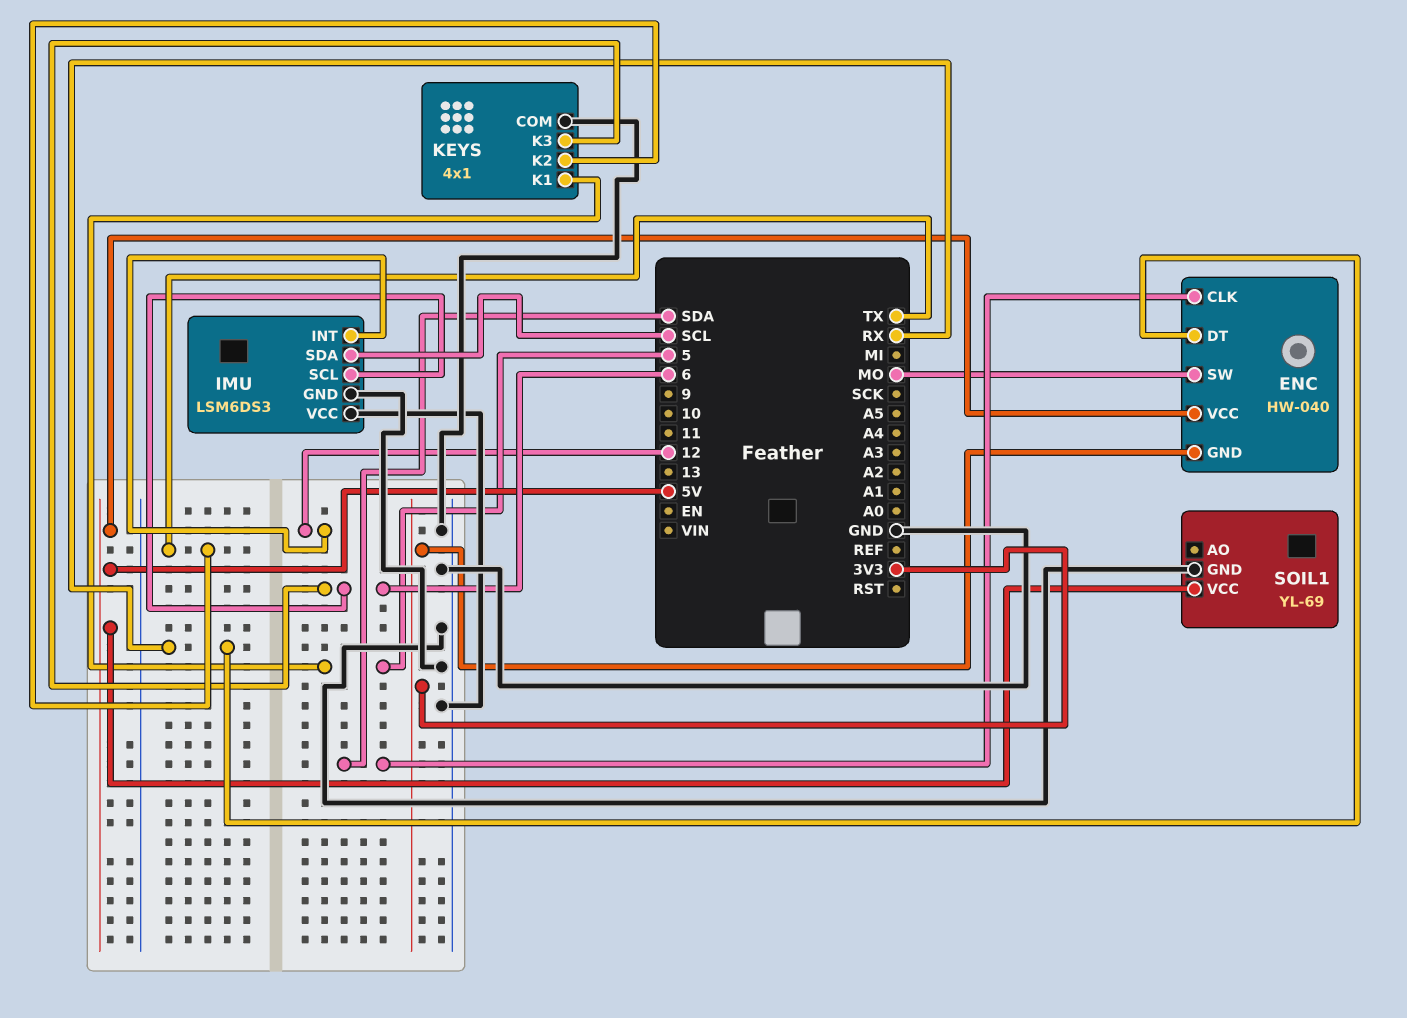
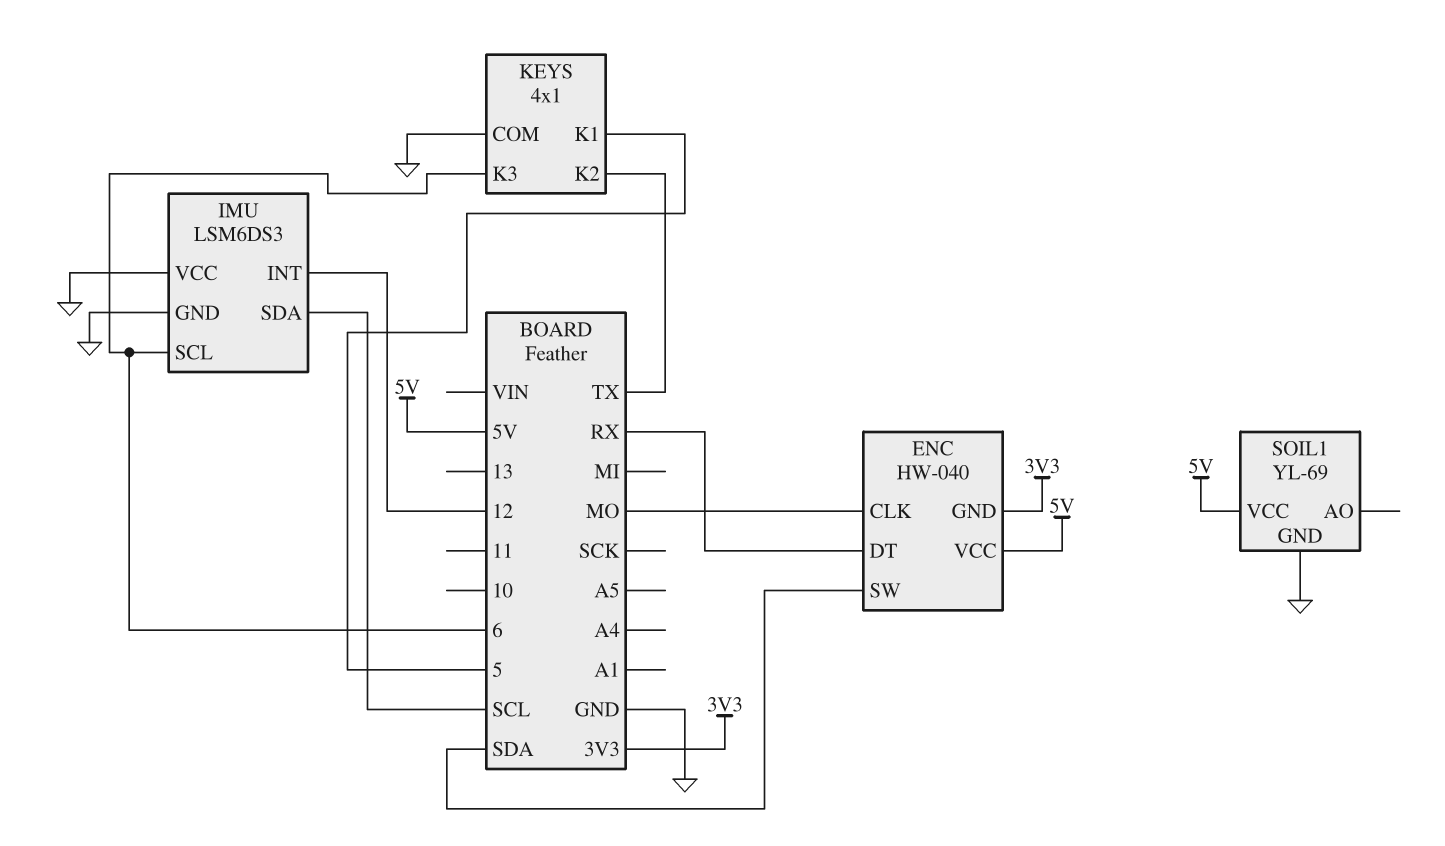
ENC pin CLK: SDA -> MO
ENC pin SW: MO -> SDA

